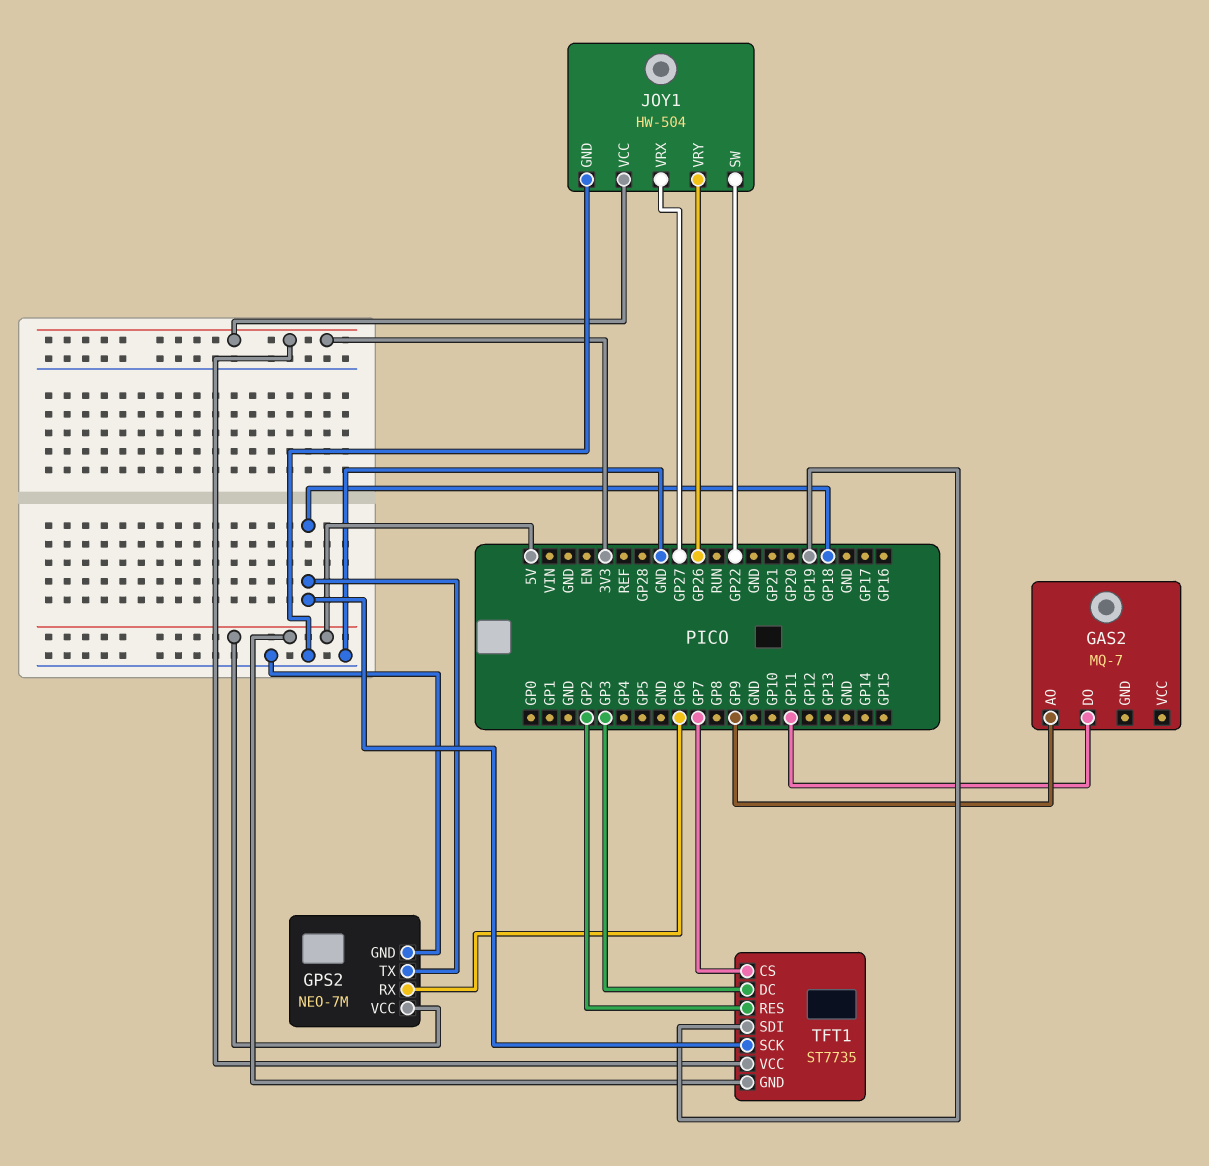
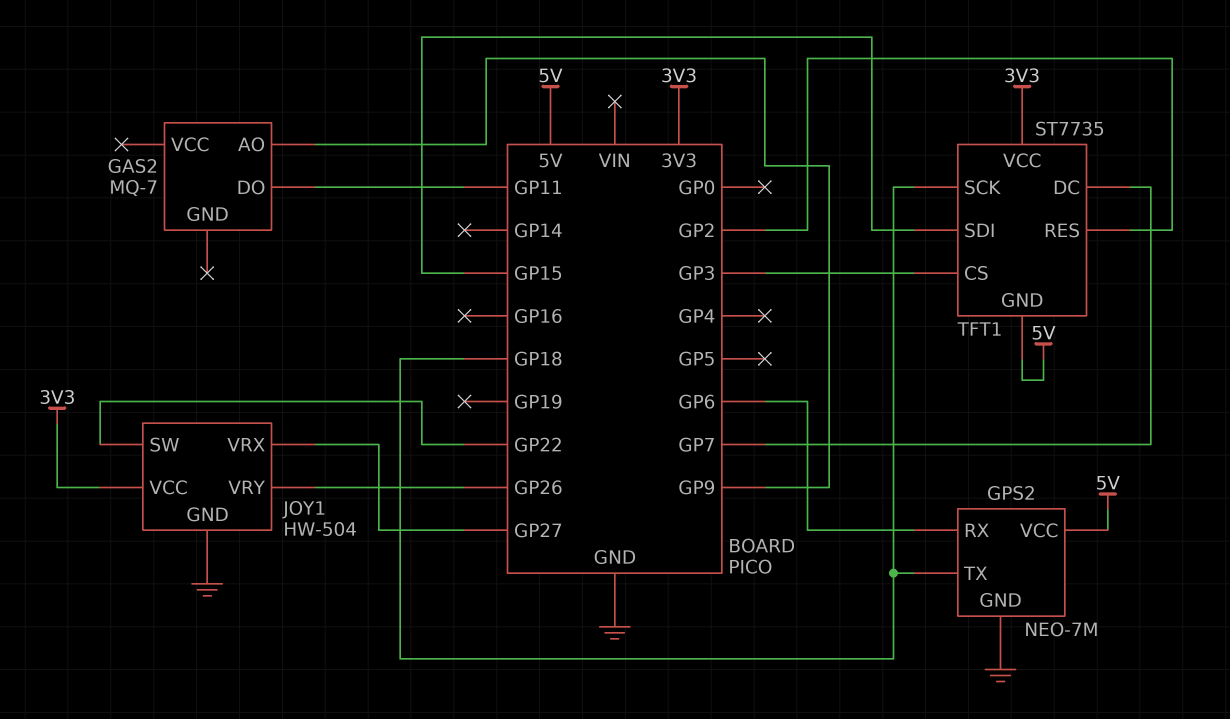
TFT1 pin CS: GP7 -> GP3
TFT1 pin DC: GP3 -> GP7
TFT1 pin SDI: GP19 -> GP15

